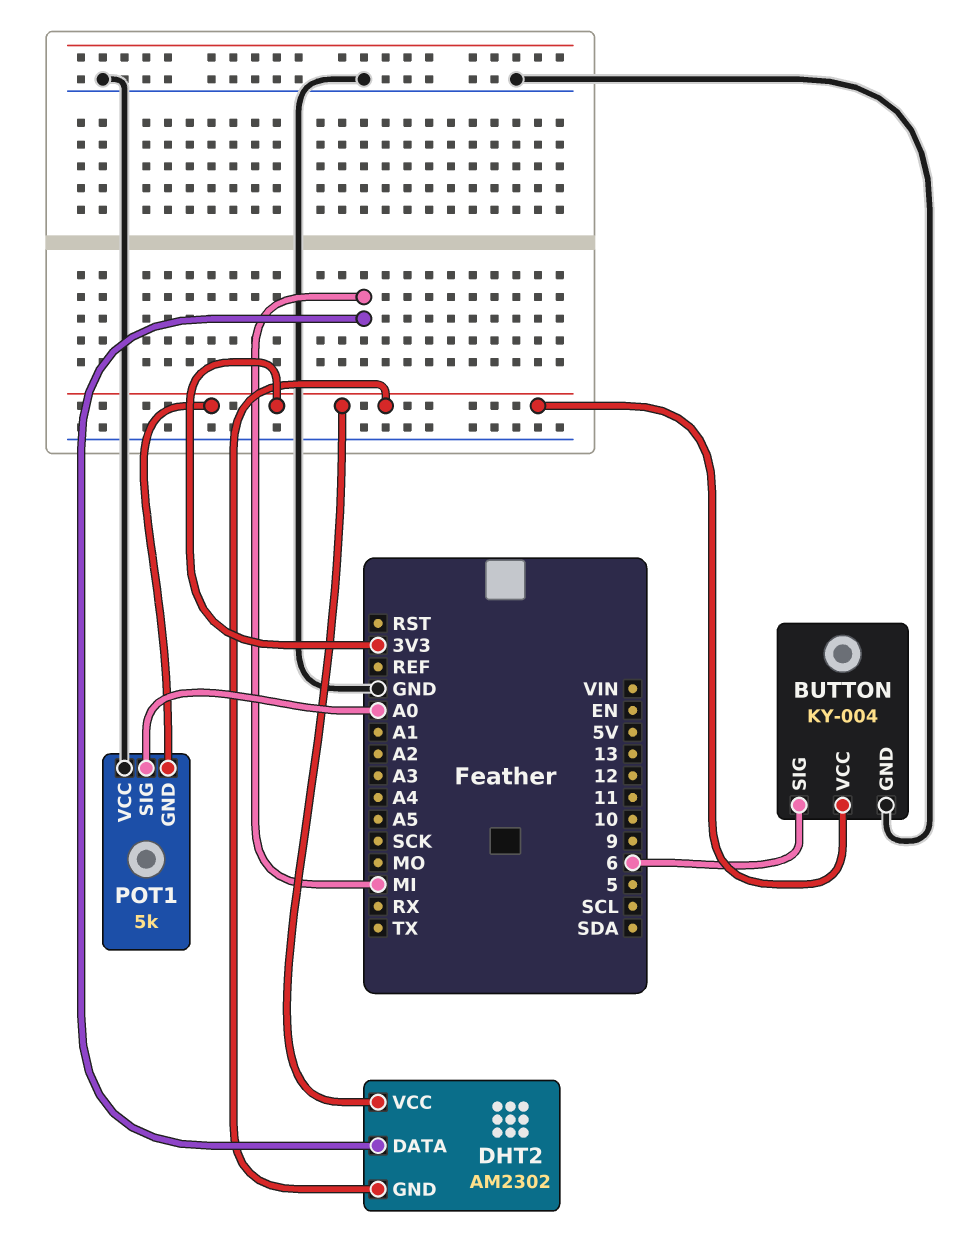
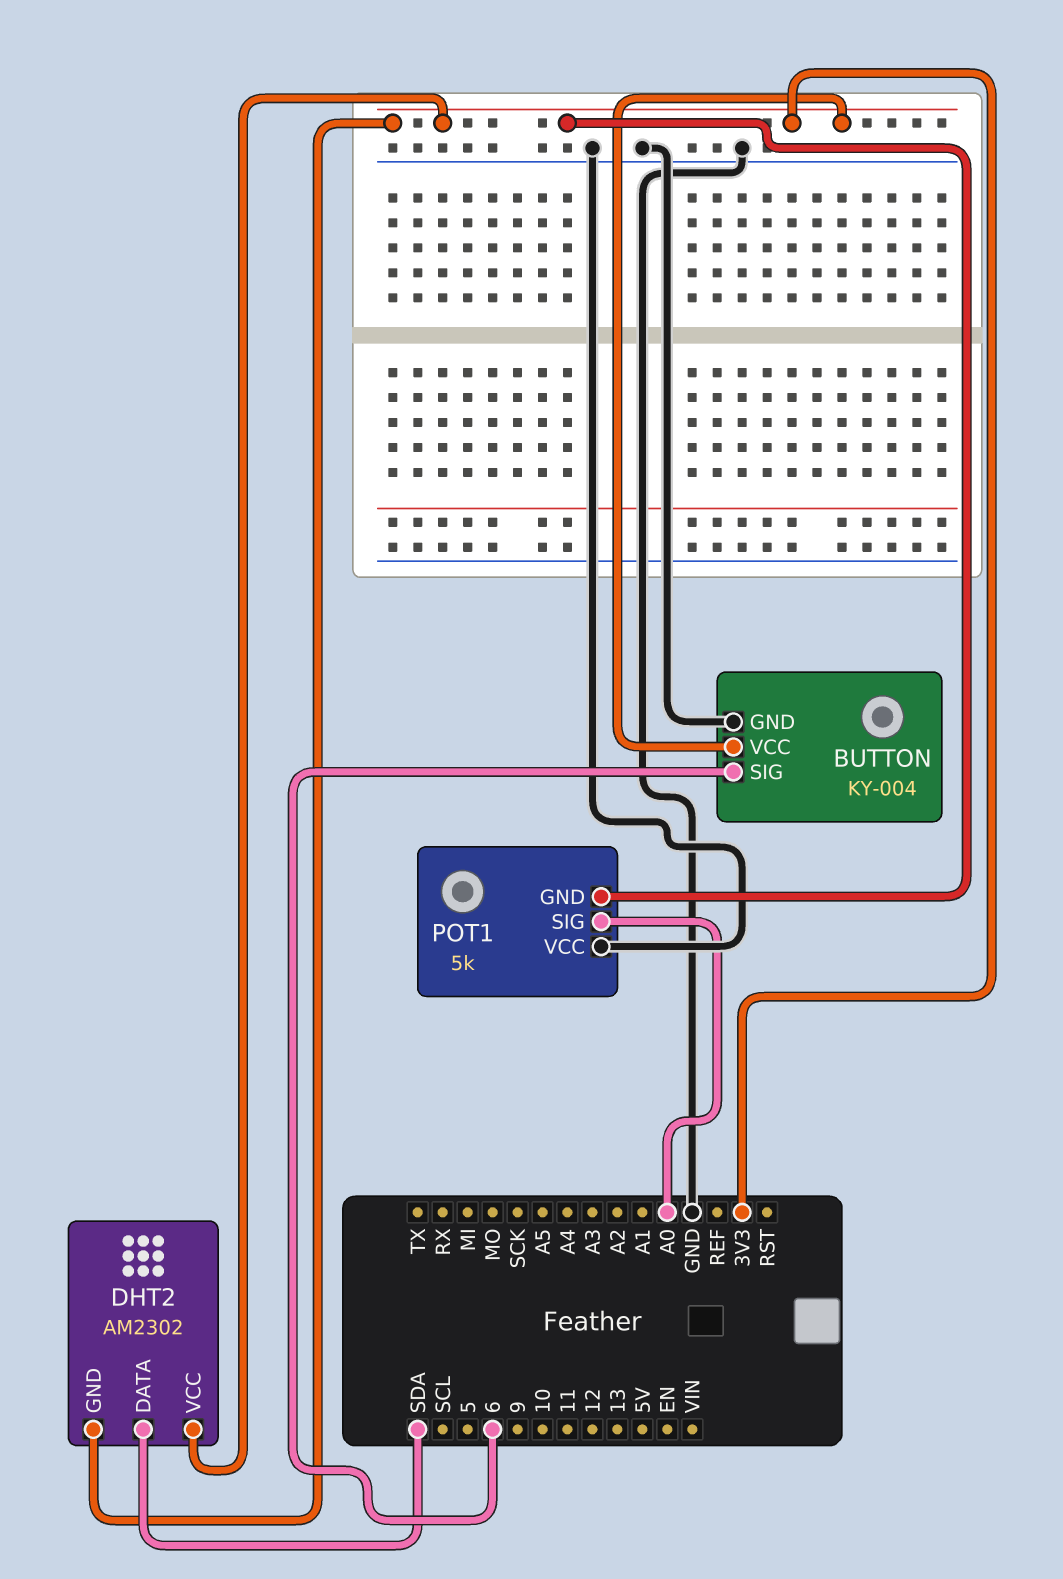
DHT2 pin DATA: MI -> SDA

